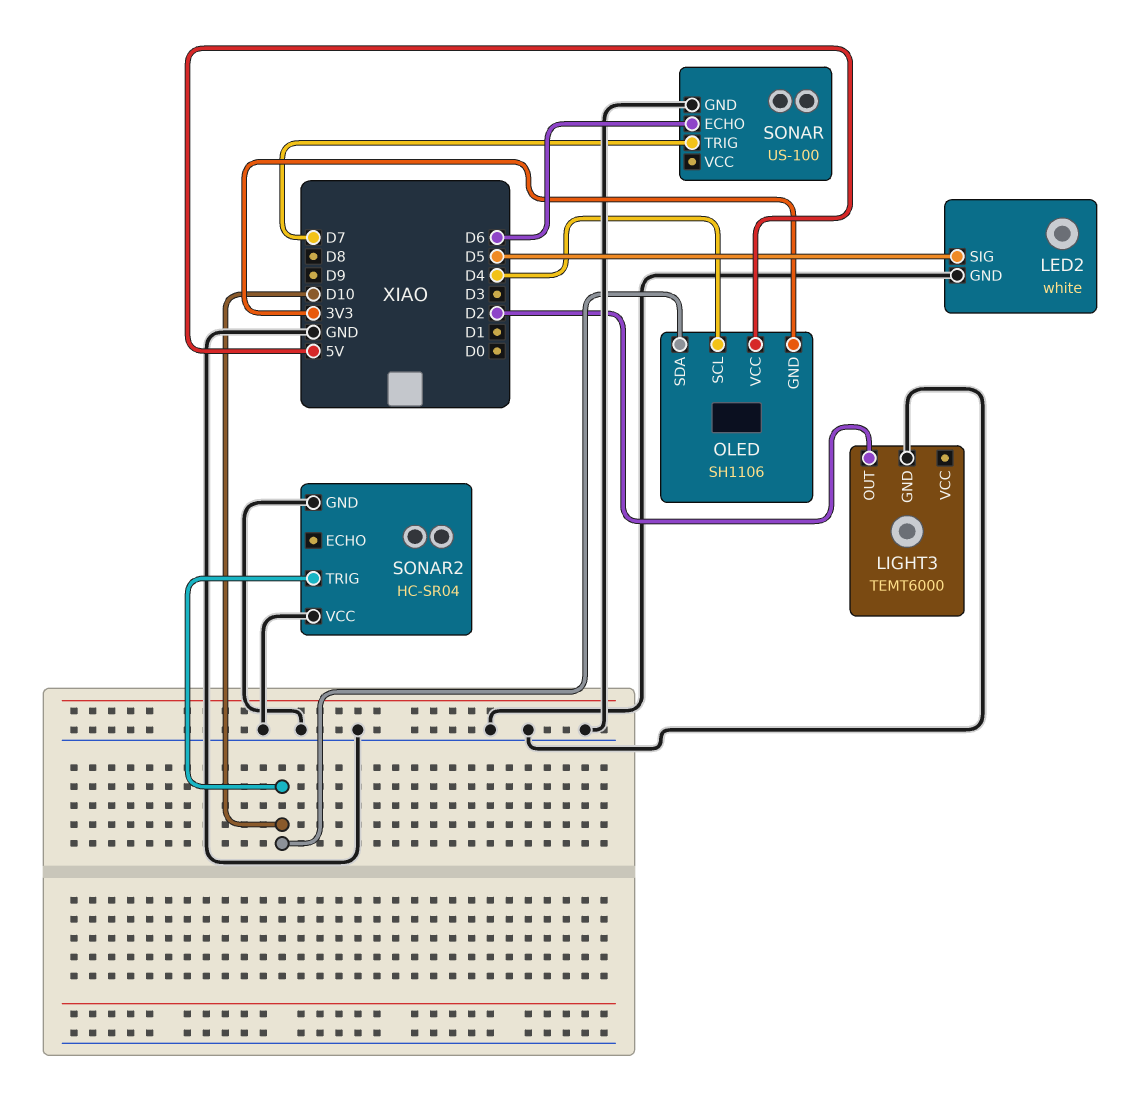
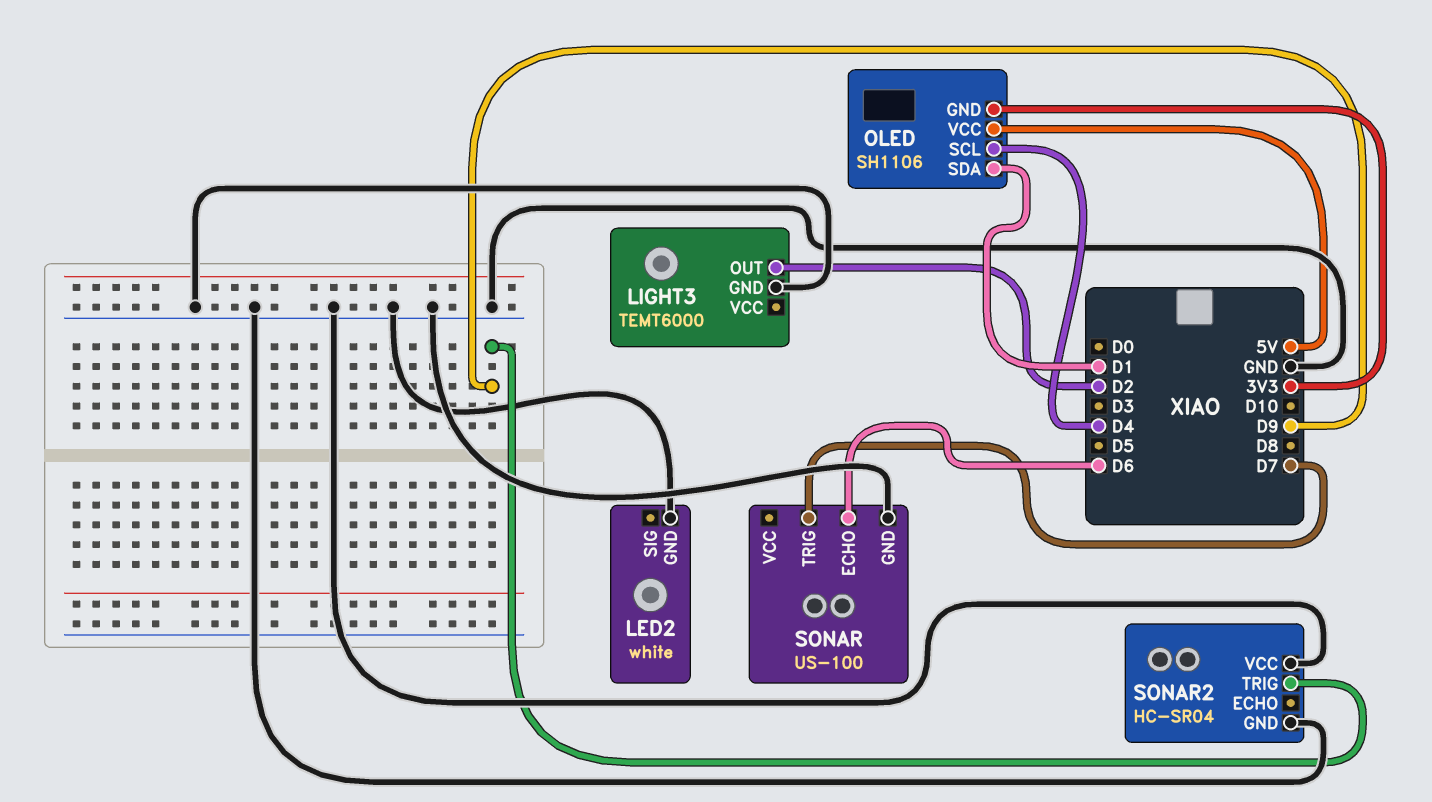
LED2 pin SIG: D5 -> none
OLED pin SDA: D10 -> D1
SONAR2 pin TRIG: D10 -> D9

